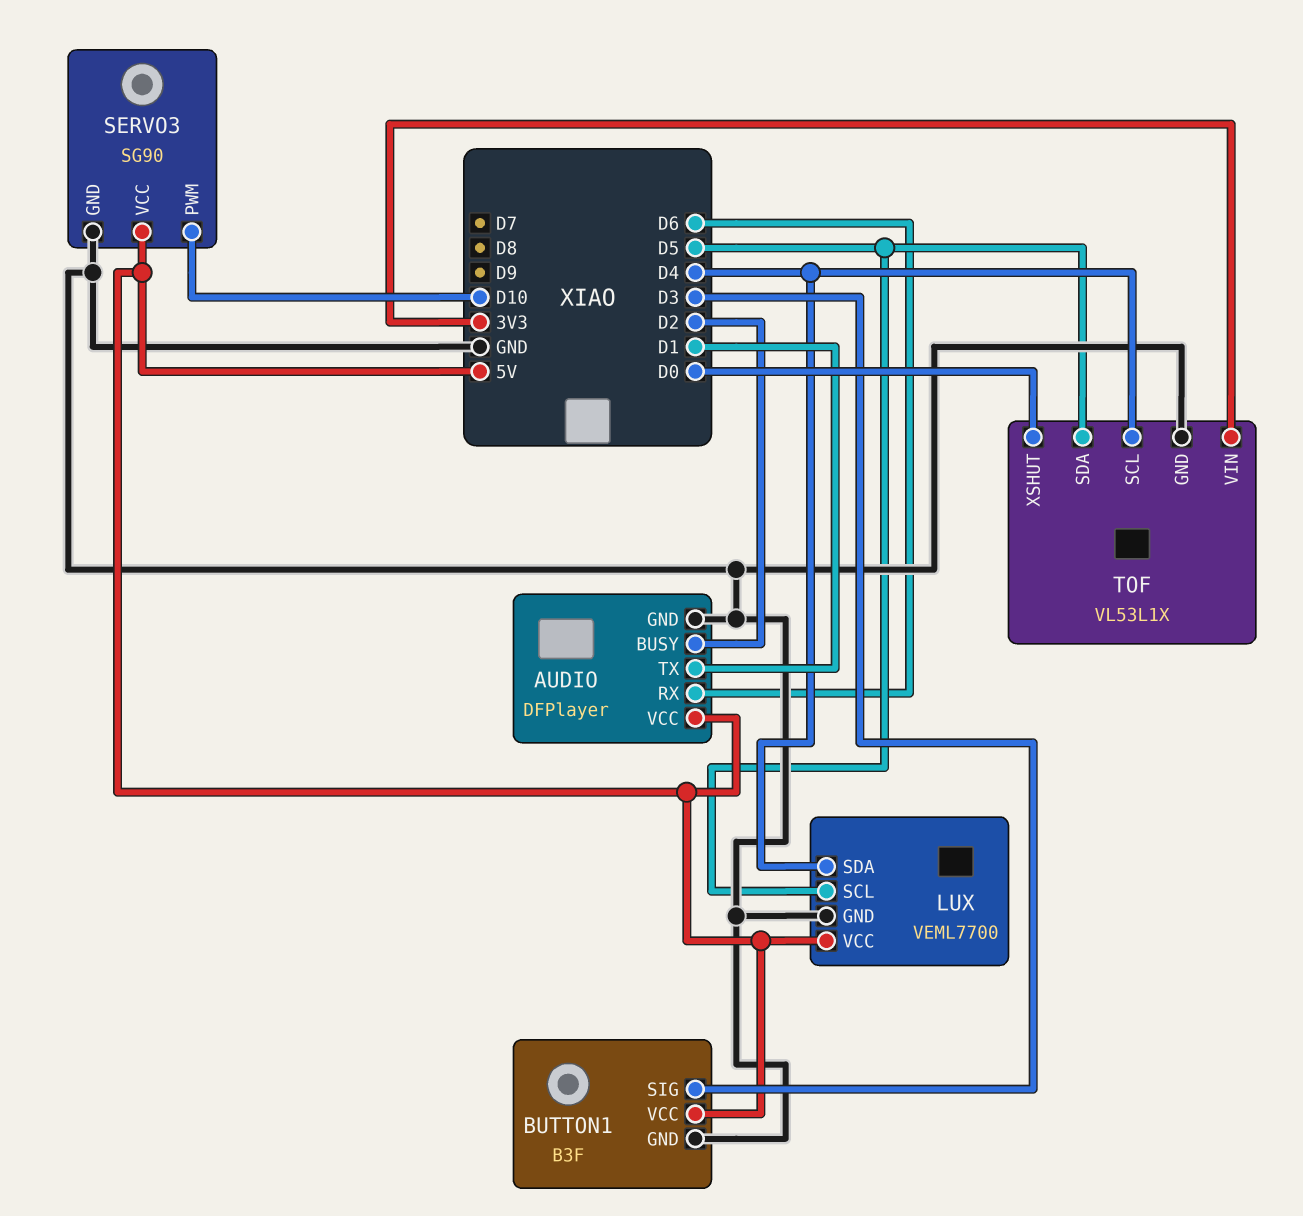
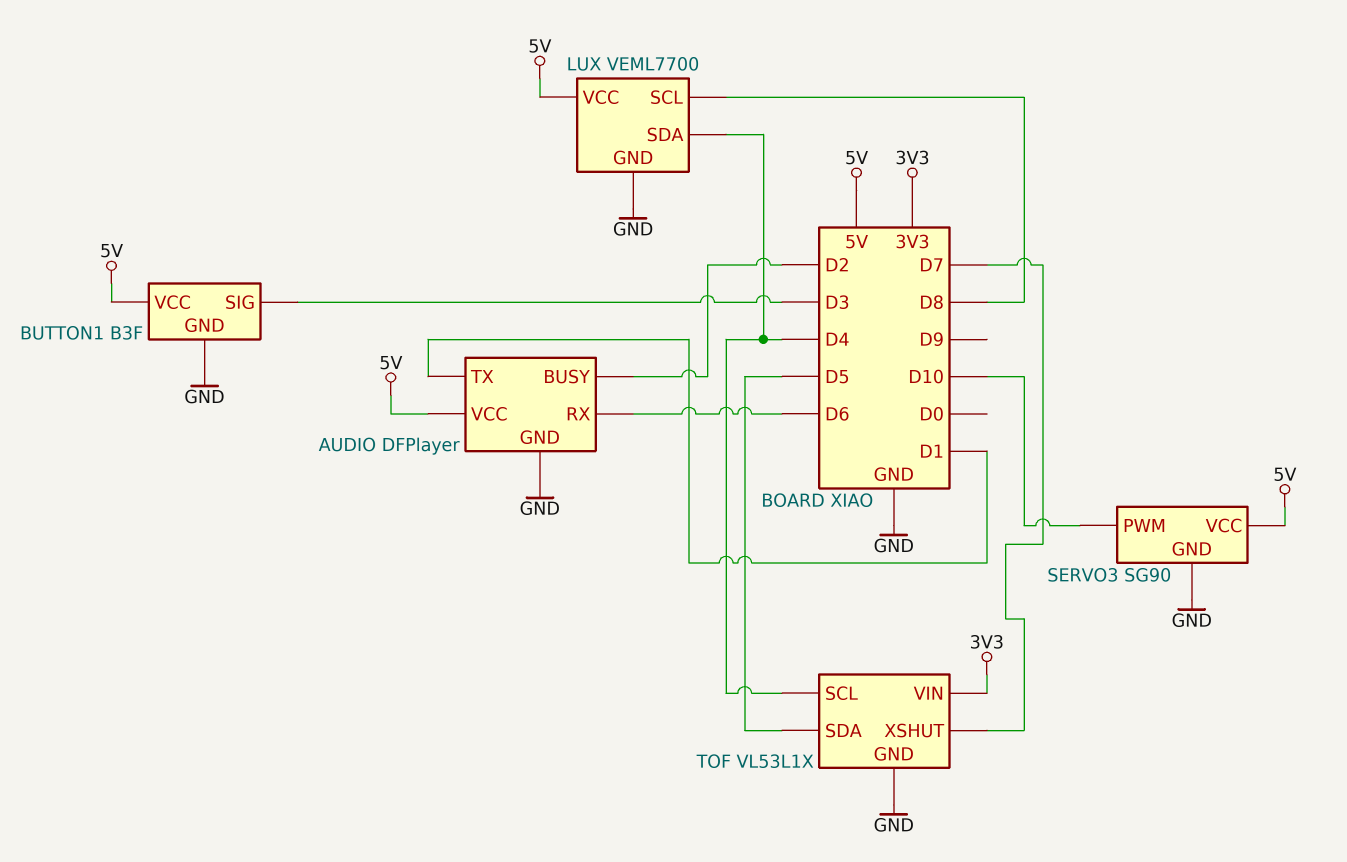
LUX pin SCL: D5 -> D8
TOF pin XSHUT: D0 -> D7

